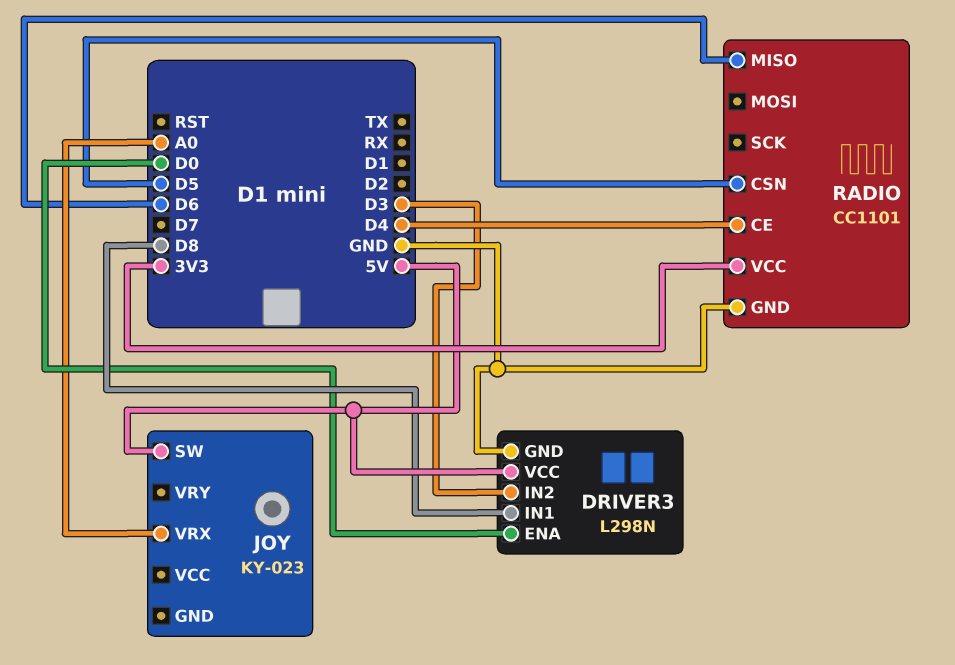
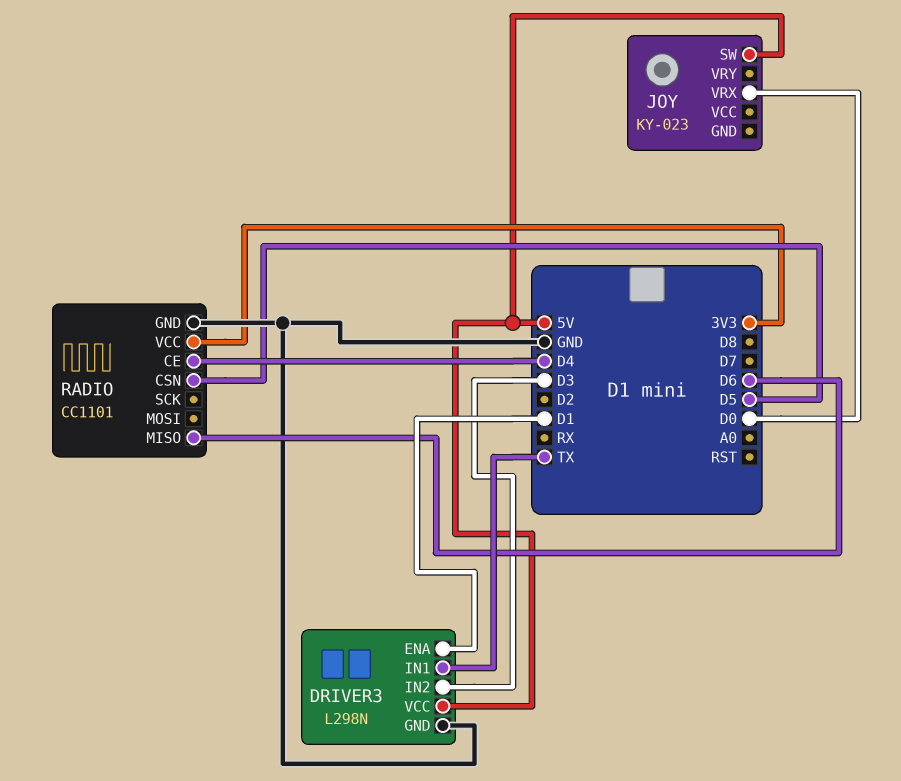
DRIVER3 pin ENA: D0 -> D1
DRIVER3 pin IN1: D8 -> TX
JOY pin VRX: A0 -> D0

